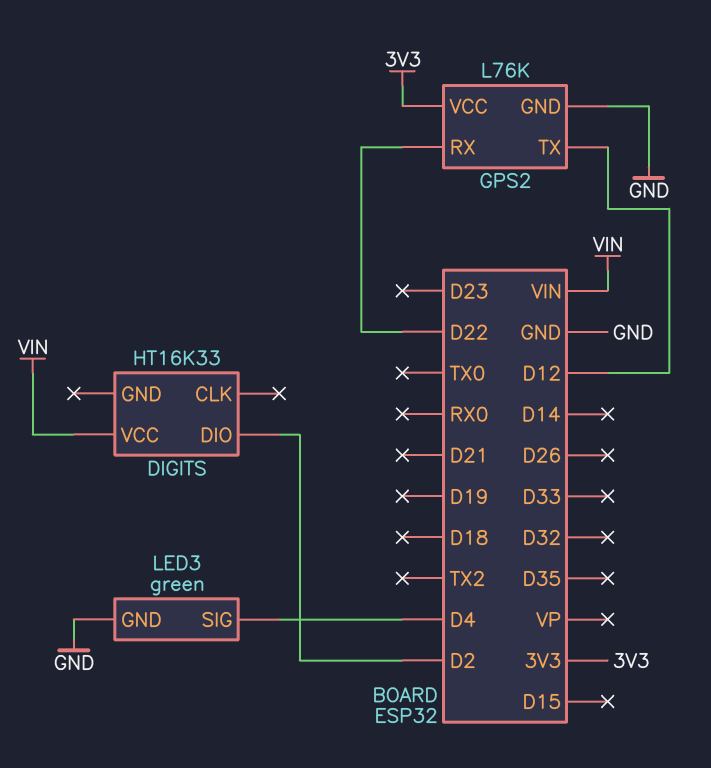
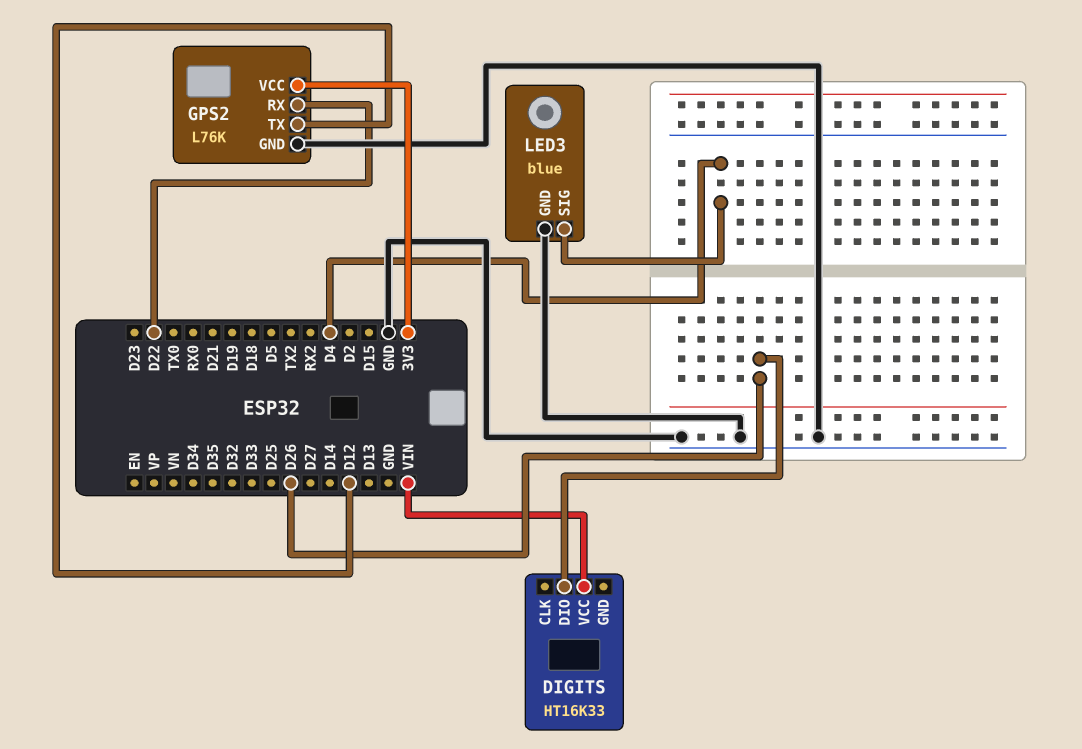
DIGITS pin DIO: D2 -> D26
LED3: green -> blue

